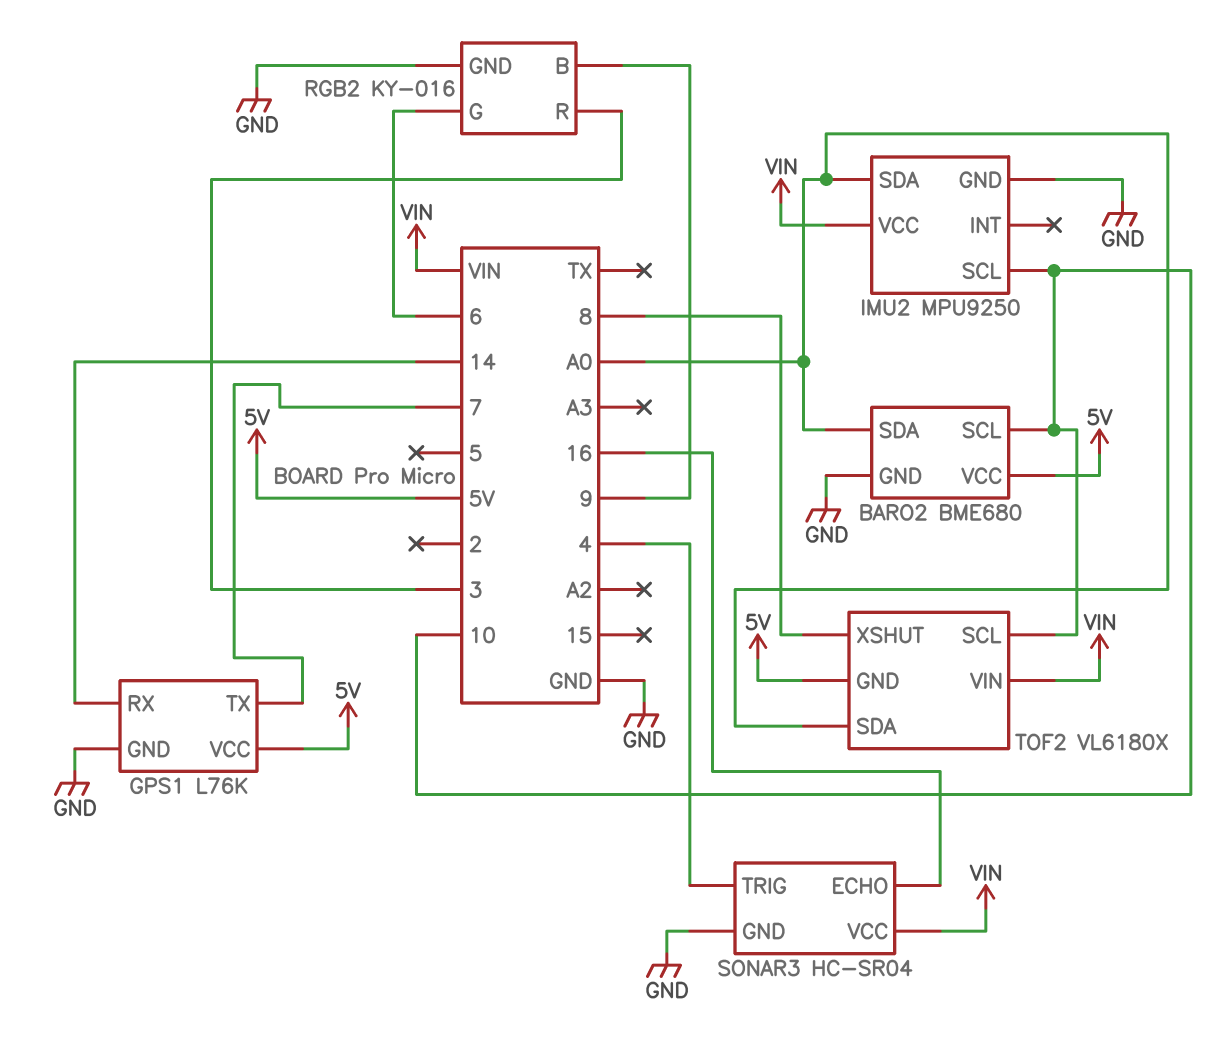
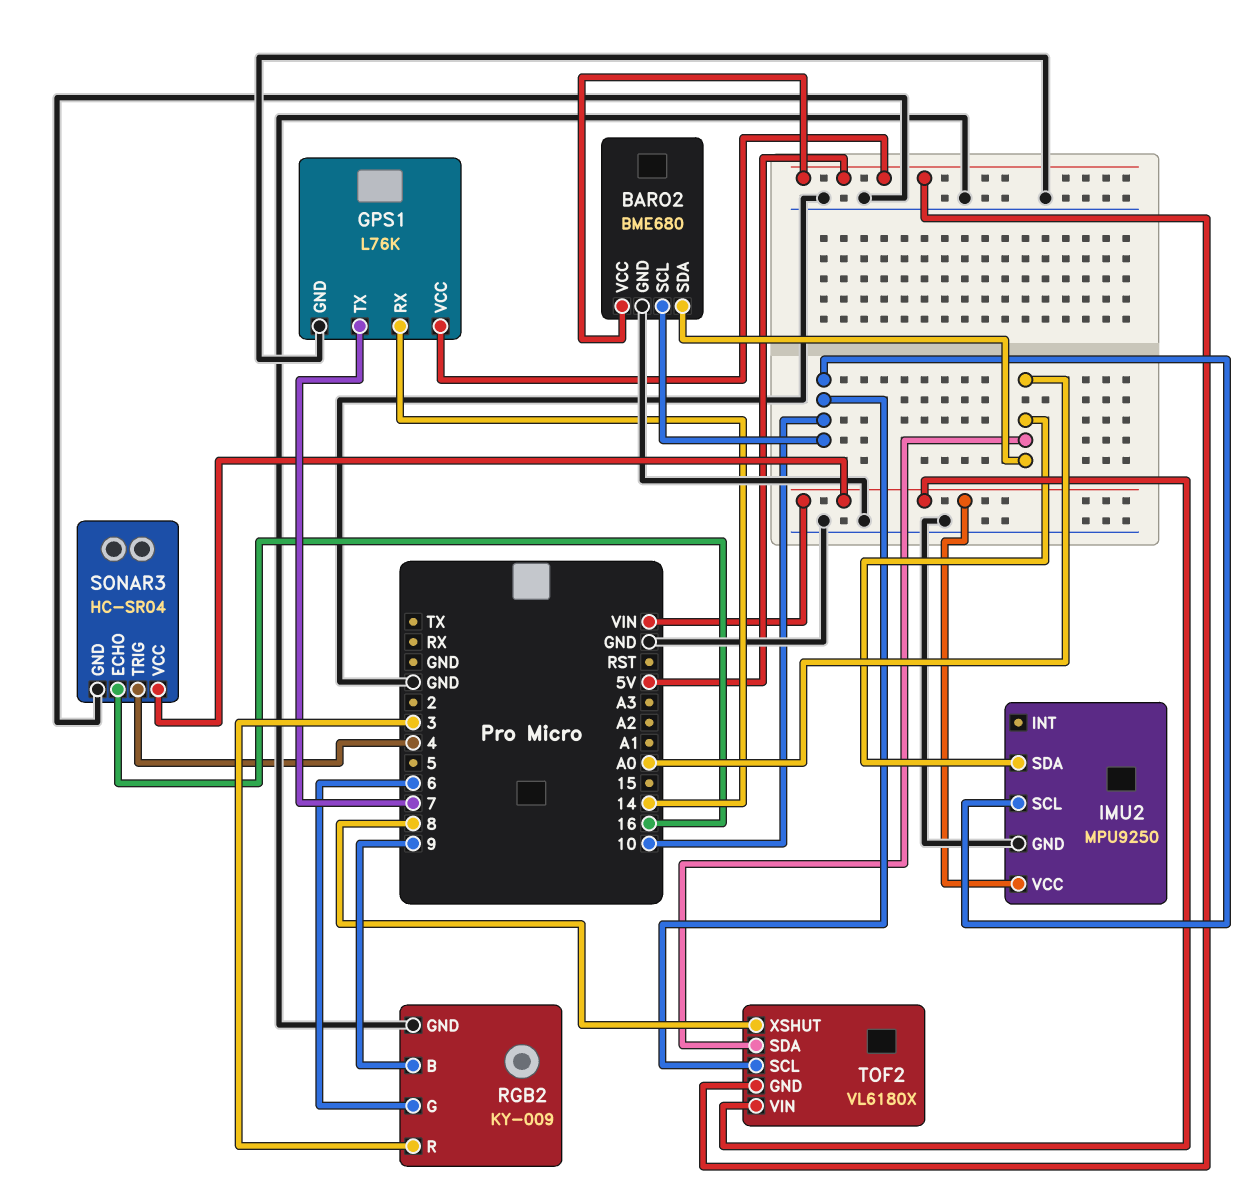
RGB2: KY-016 -> KY-009

